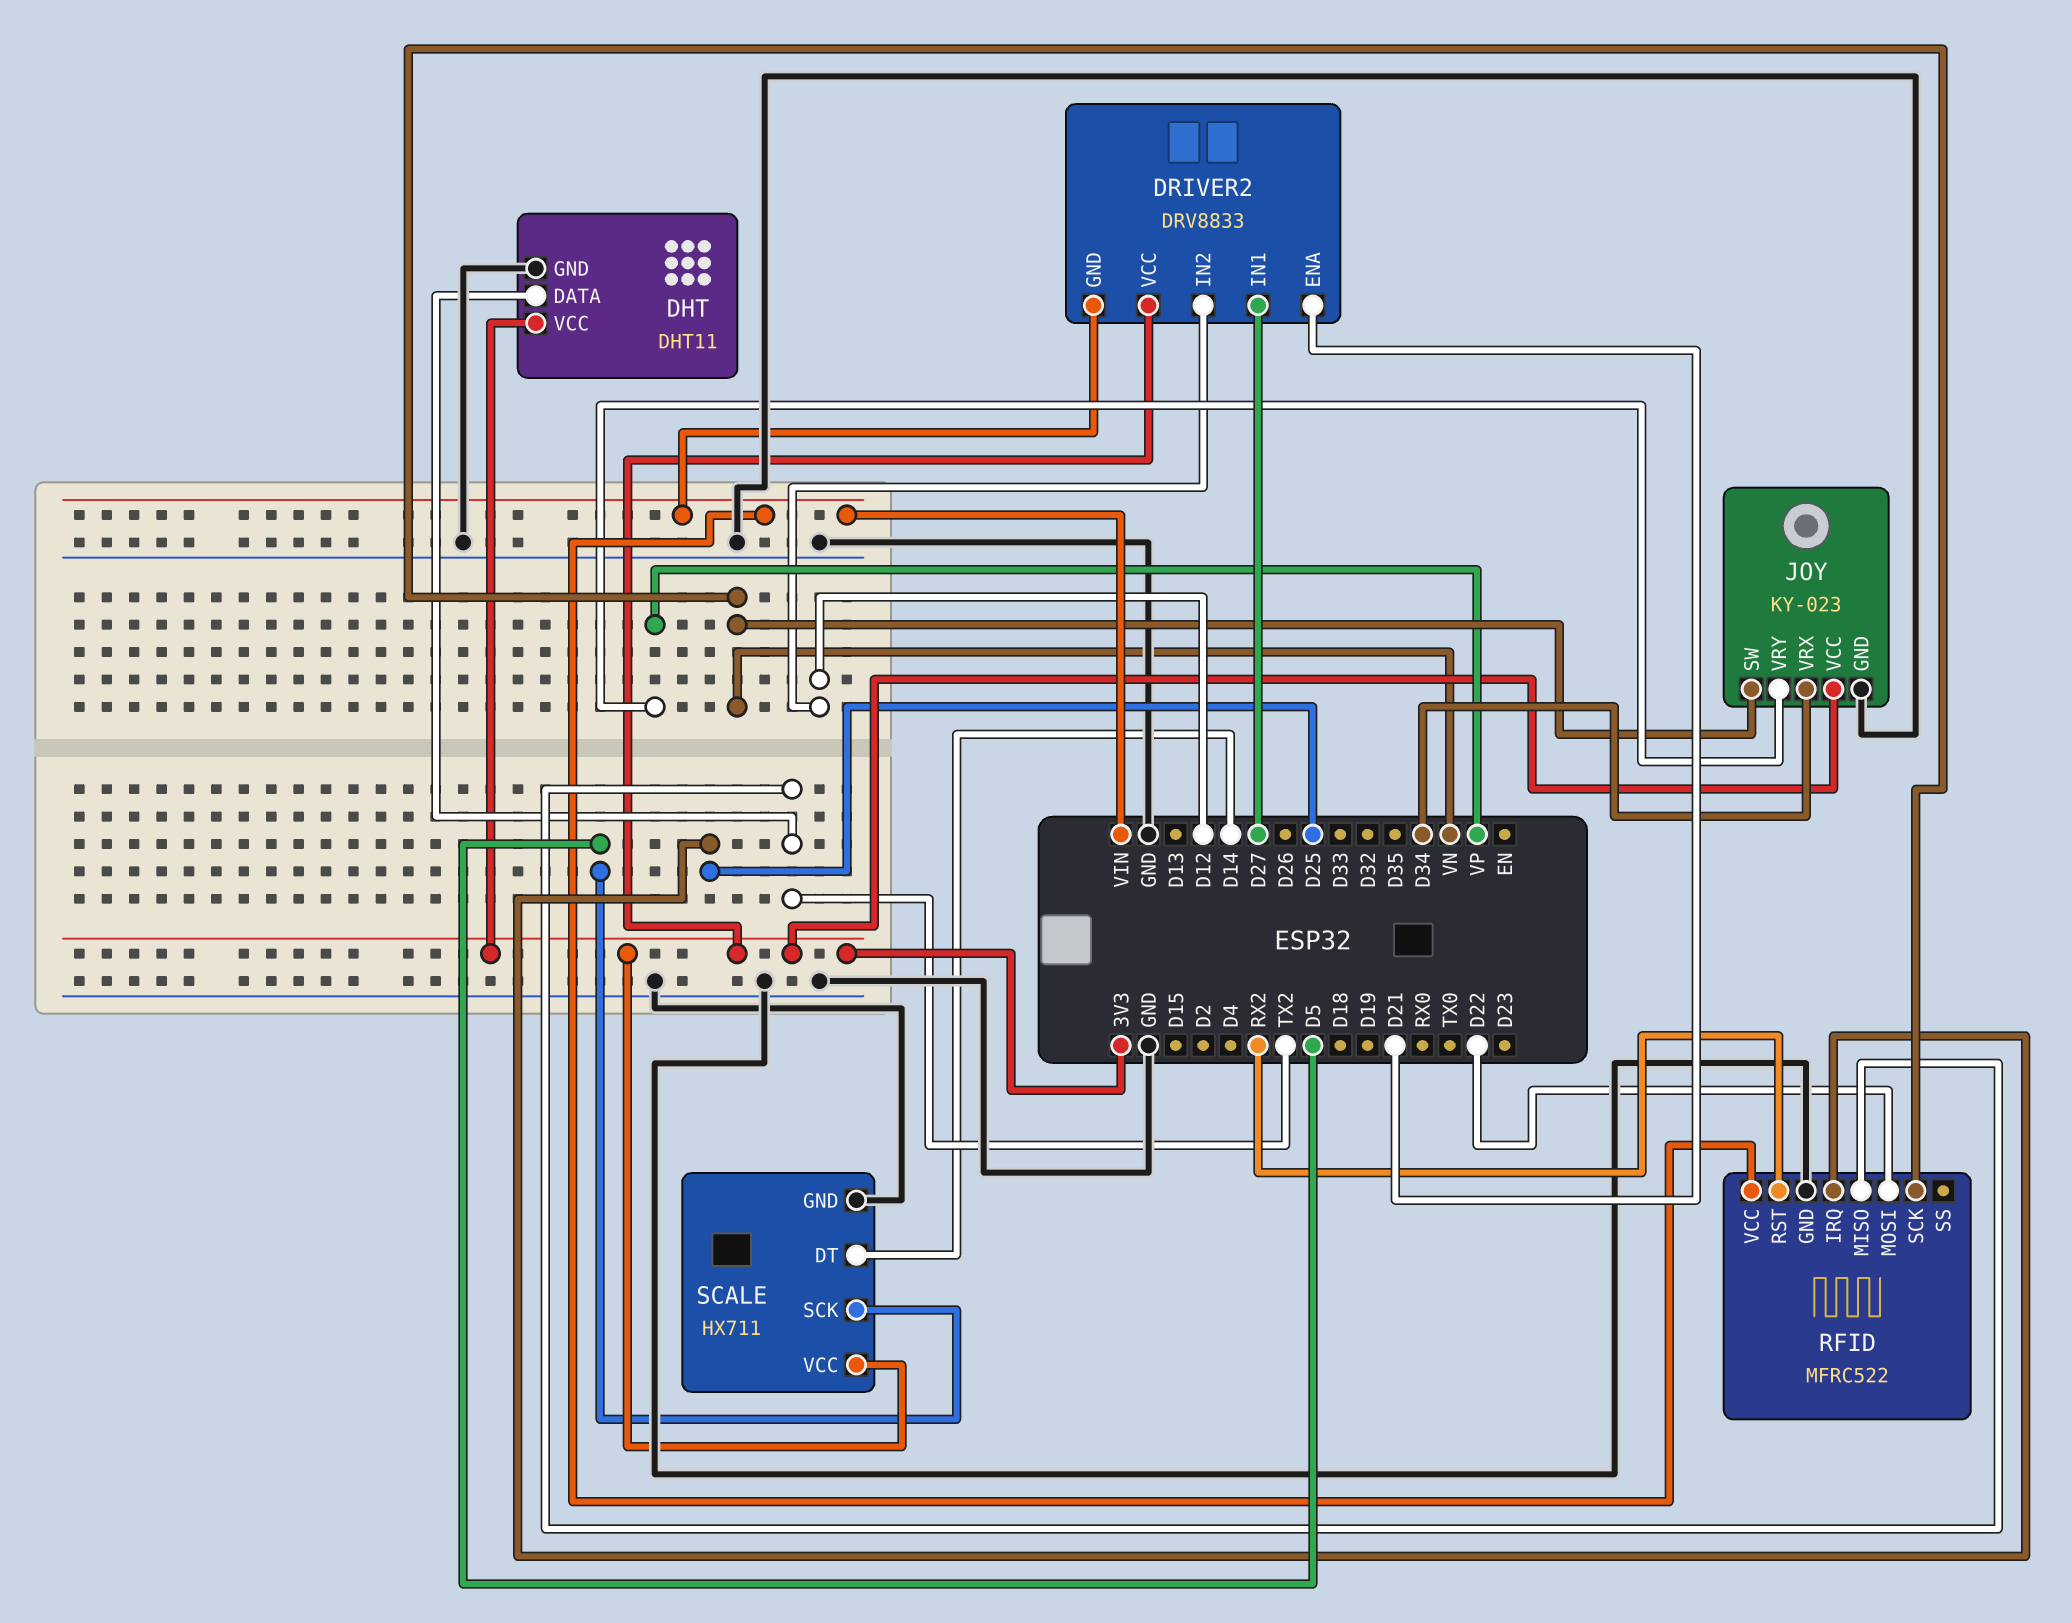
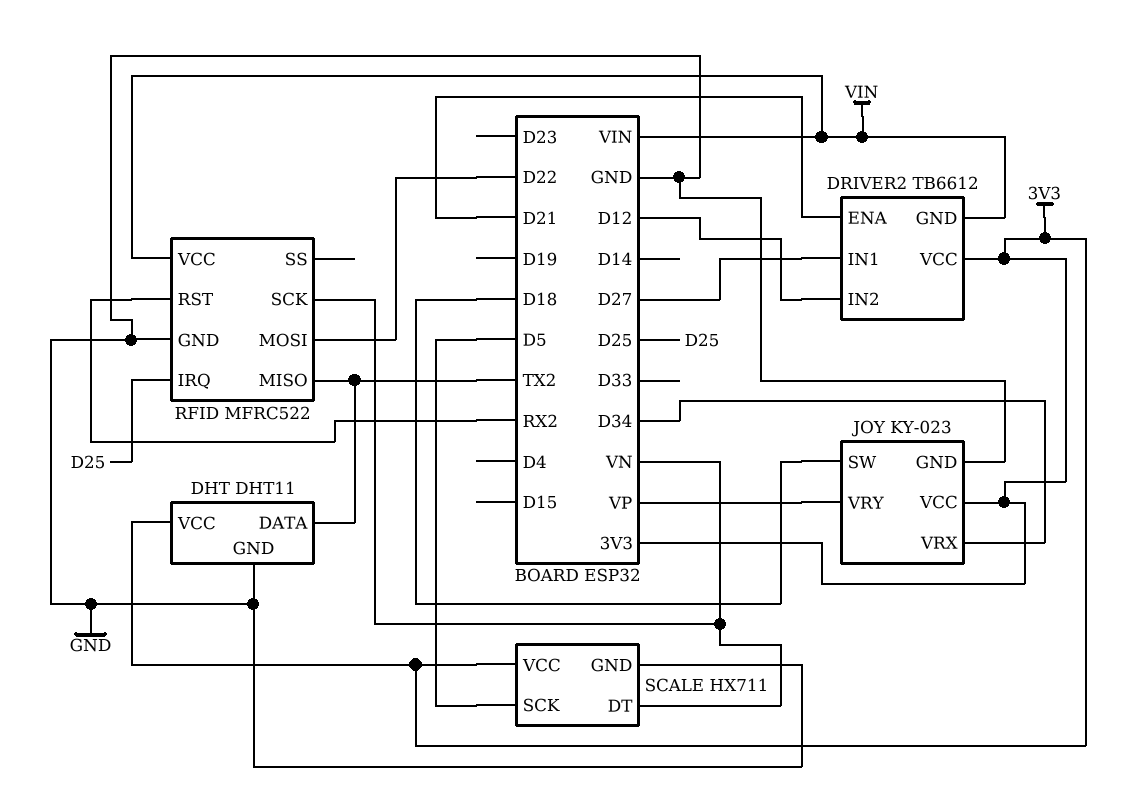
DRIVER2: DRV8833 -> TB6612
JOY pin SW: VN -> D18
SCALE pin DT: D14 -> VN

